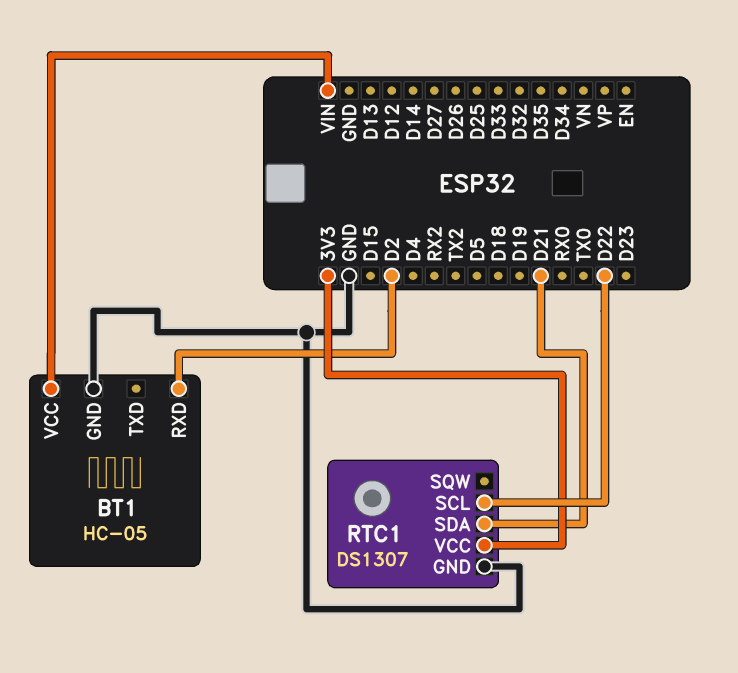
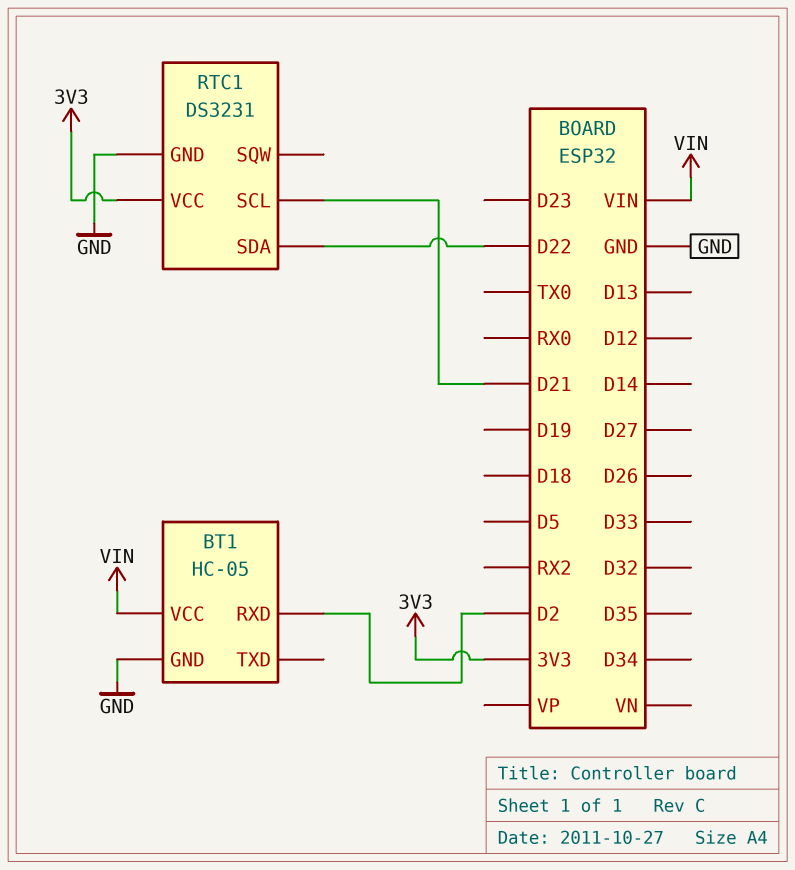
RTC1: DS1307 -> DS3231
RTC1 pin SCL: D22 -> D21
RTC1 pin SDA: D21 -> D22

